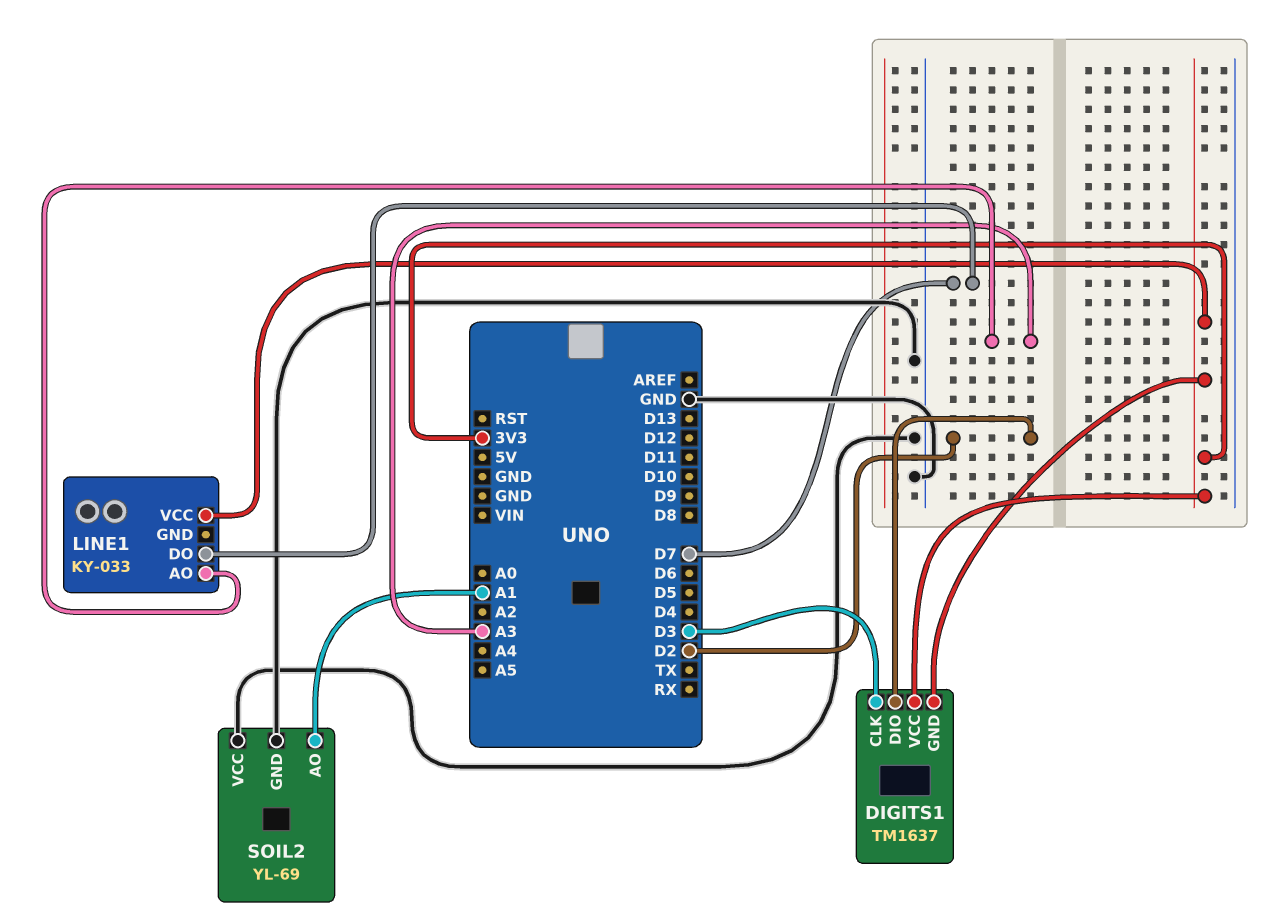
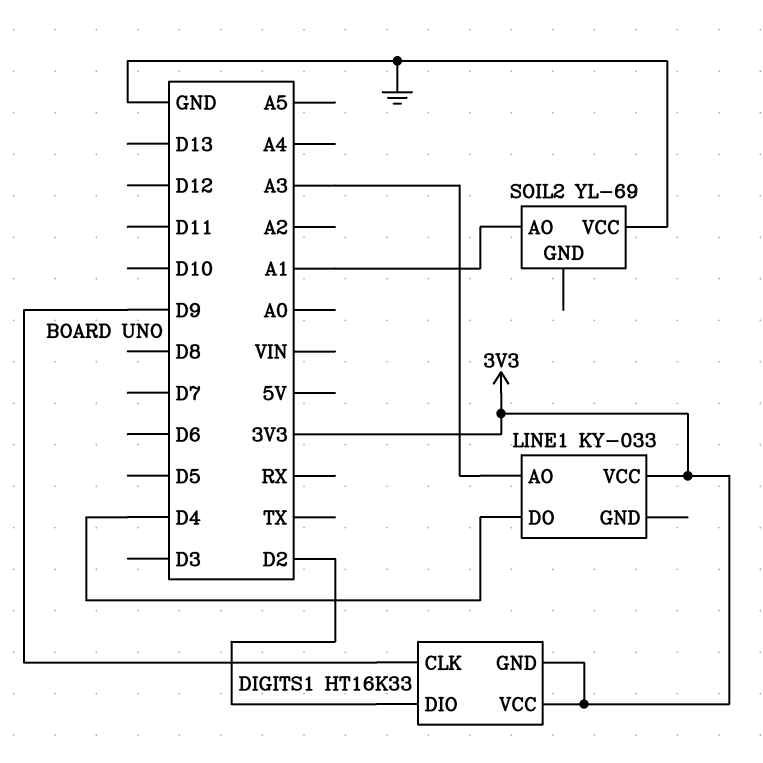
DIGITS1: TM1637 -> HT16K33
DIGITS1 pin CLK: D3 -> D9
LINE1 pin DO: D7 -> D4
SOIL2 pin GND: GND -> none

